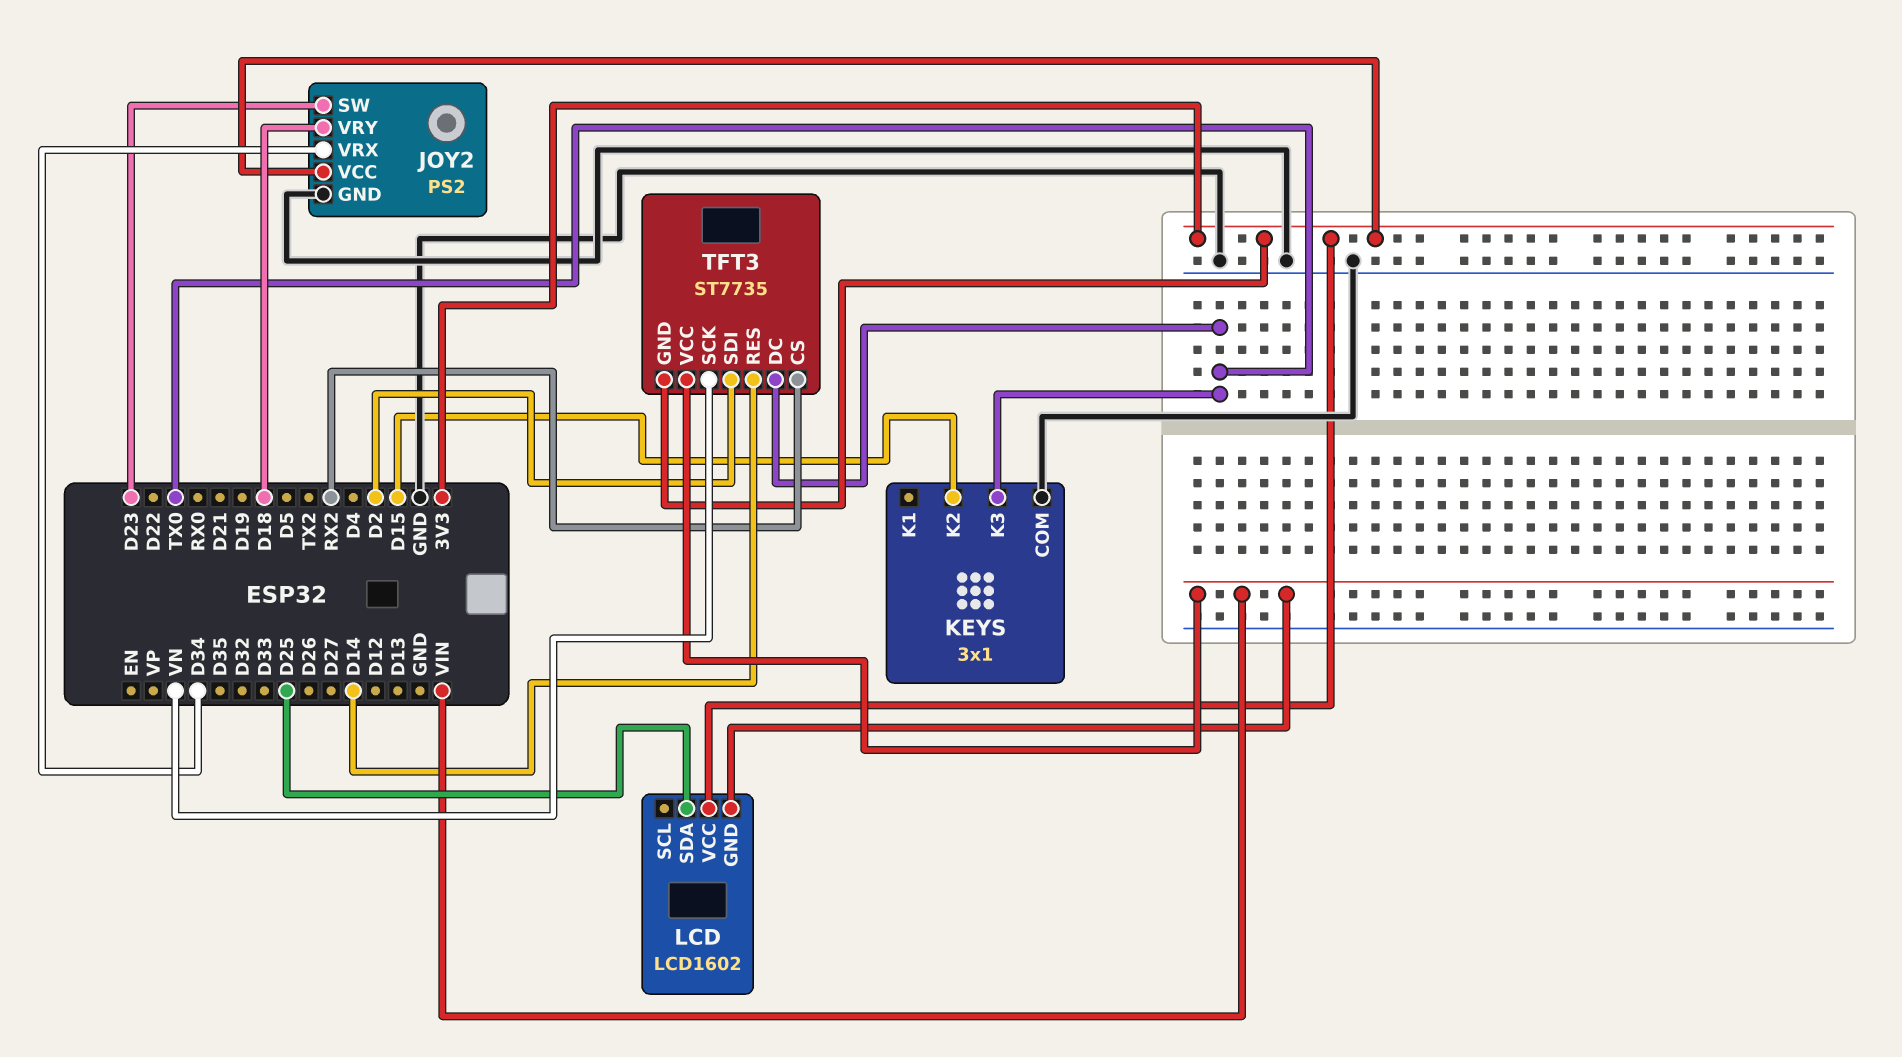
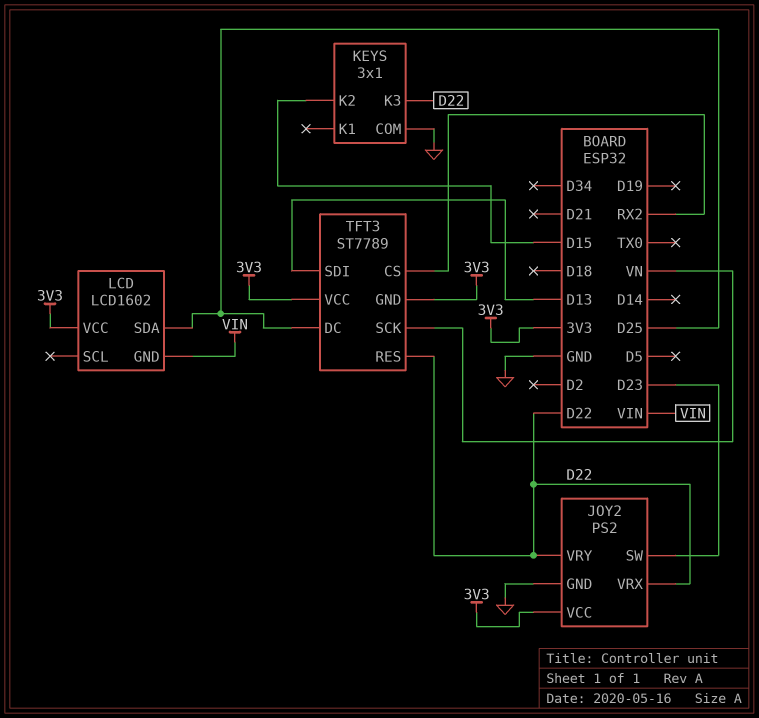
JOY2 pin VRX: D34 -> D22
JOY2 pin VRY: D18 -> D22
KEYS pin K3: TX0 -> D22
TFT3: ST7735 -> ST7789
TFT3 pin DC: TX0 -> D25
TFT3 pin RES: D14 -> D22
TFT3 pin SDI: D2 -> D13
TFT3 pin VCC: VIN -> 3V3

